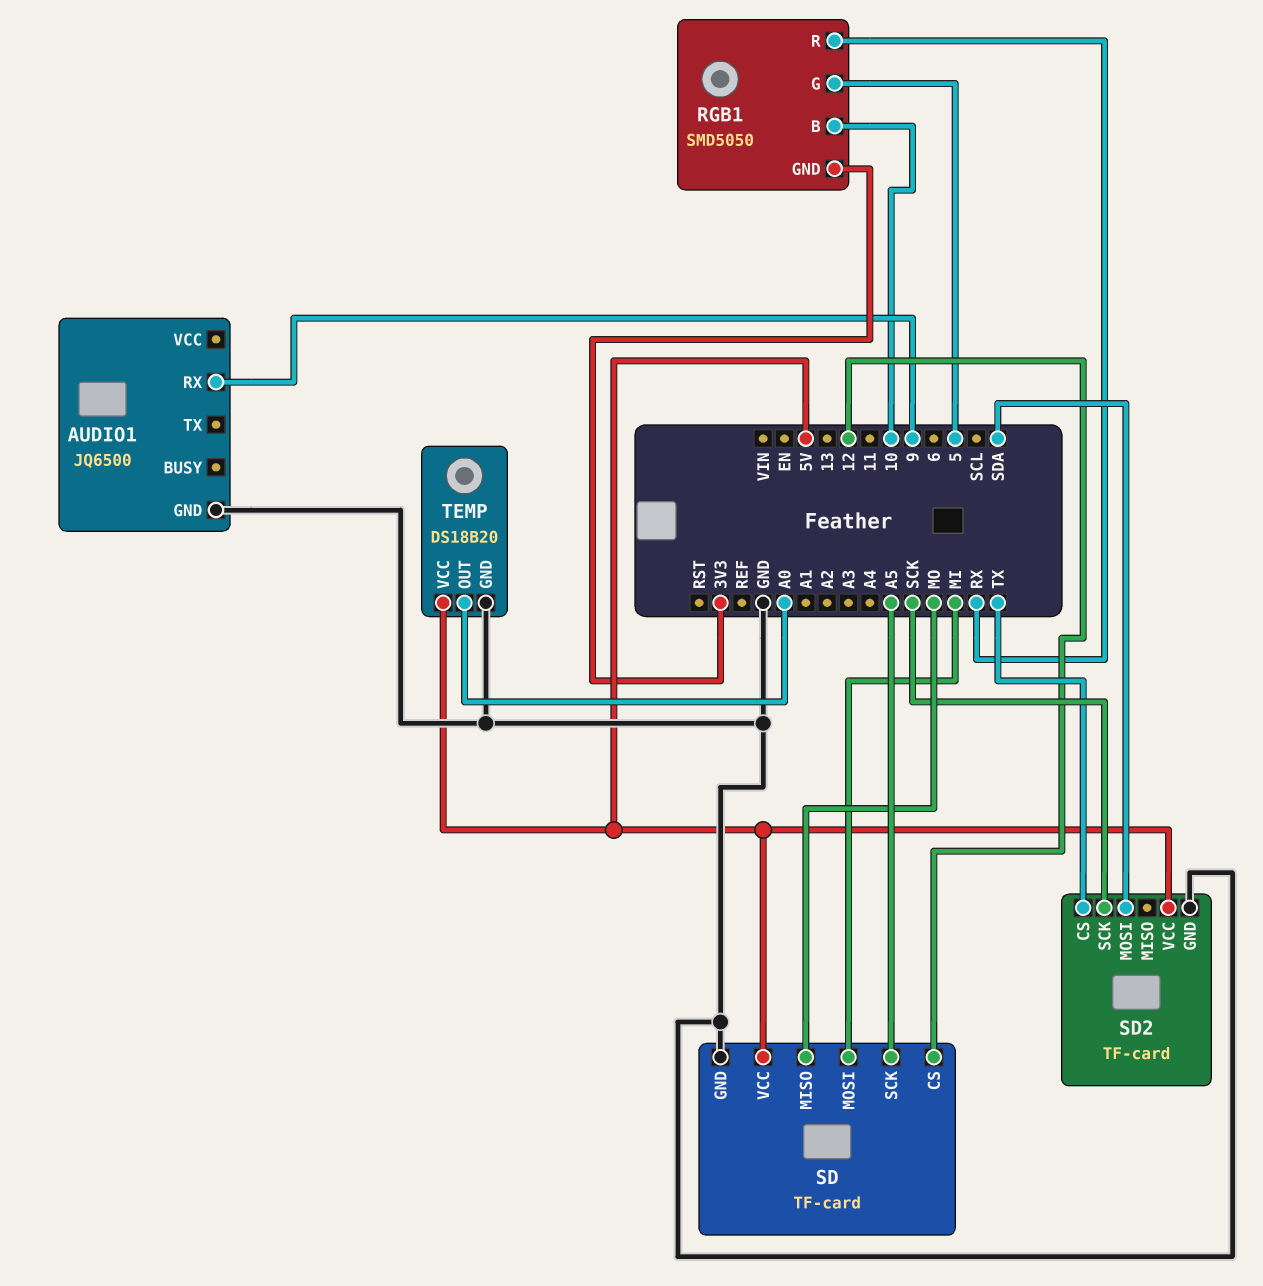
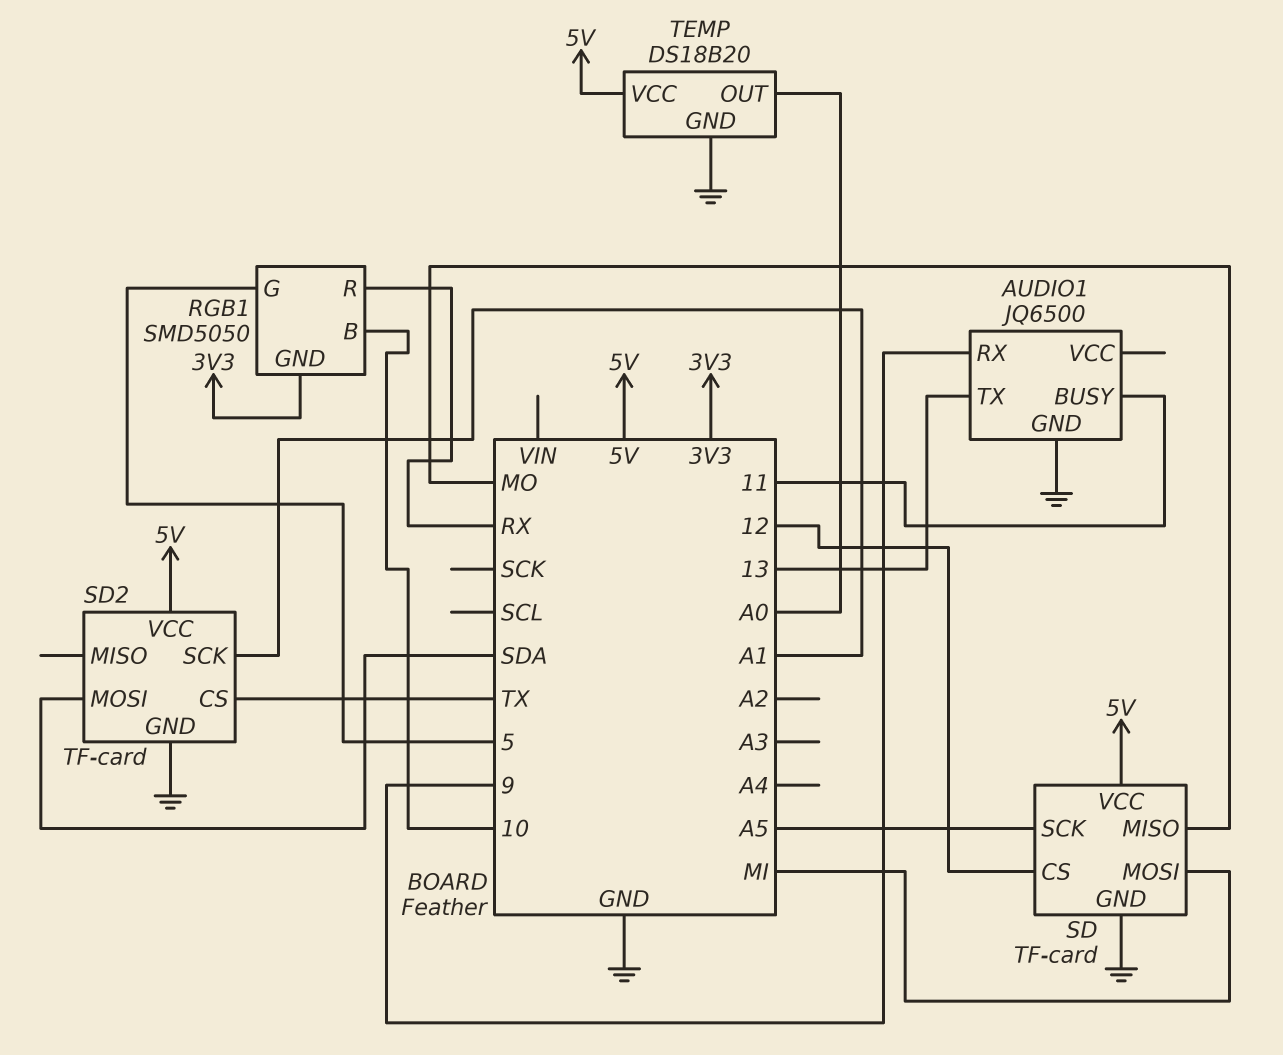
AUDIO1 pin BUSY: none -> 11
AUDIO1 pin TX: none -> 13
SD2 pin SCK: SCK -> A1

